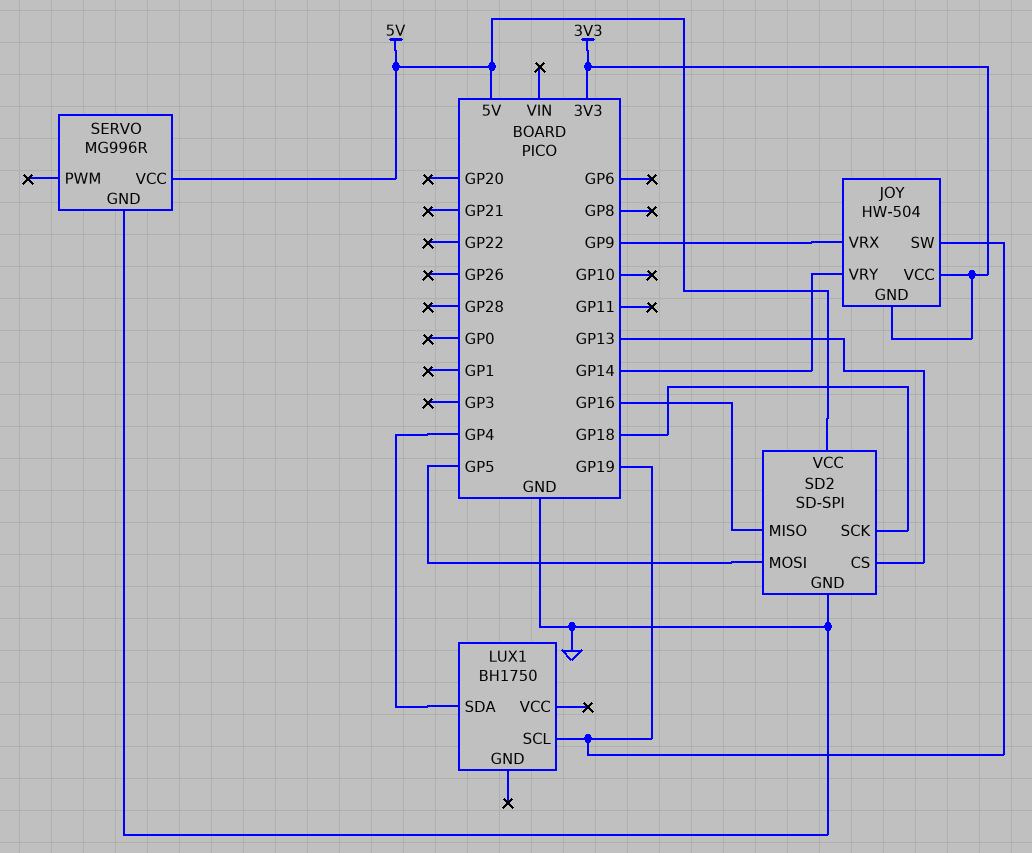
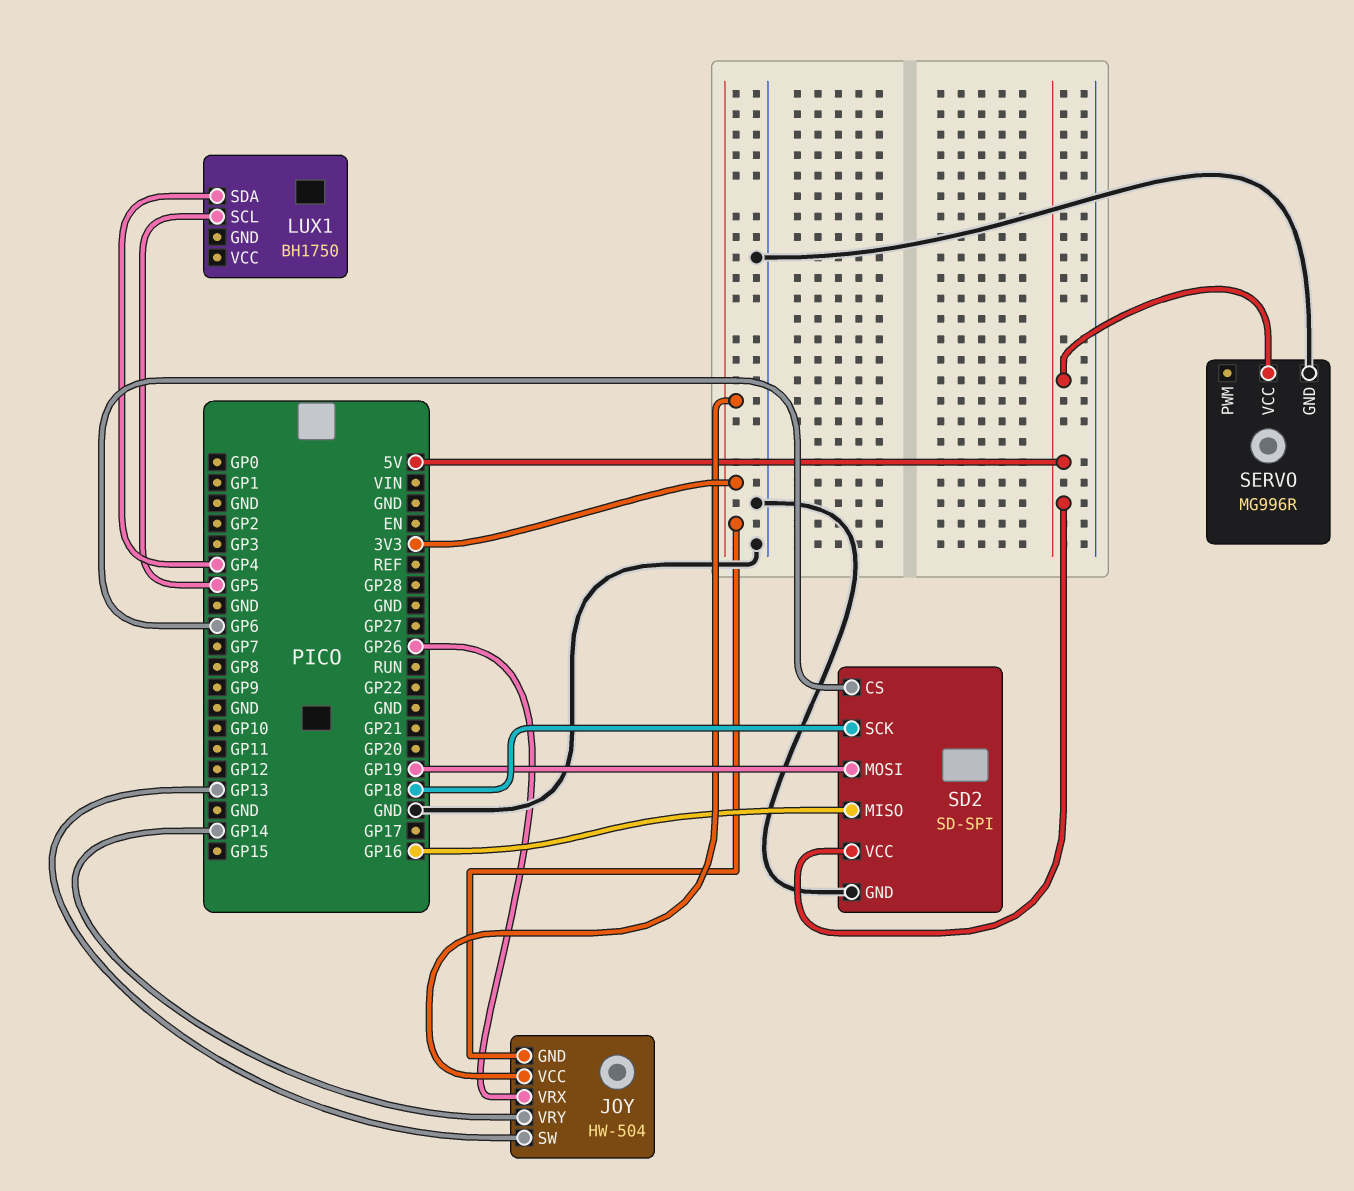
JOY pin SW: GP19 -> GP13
JOY pin VRX: GP9 -> GP26
LUX1 pin SCL: GP19 -> GP5
SD2 pin CS: GP13 -> GP6
SD2 pin MOSI: GP5 -> GP19

